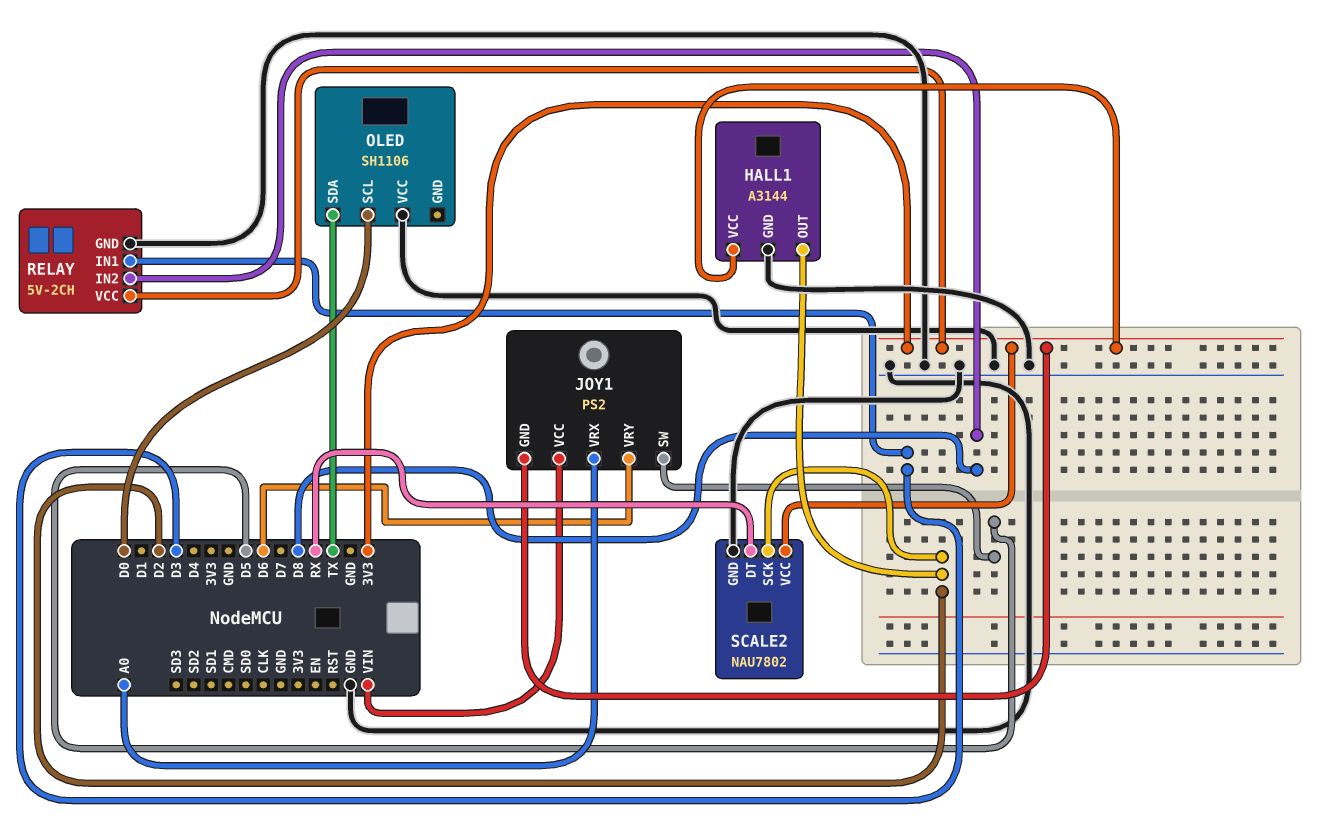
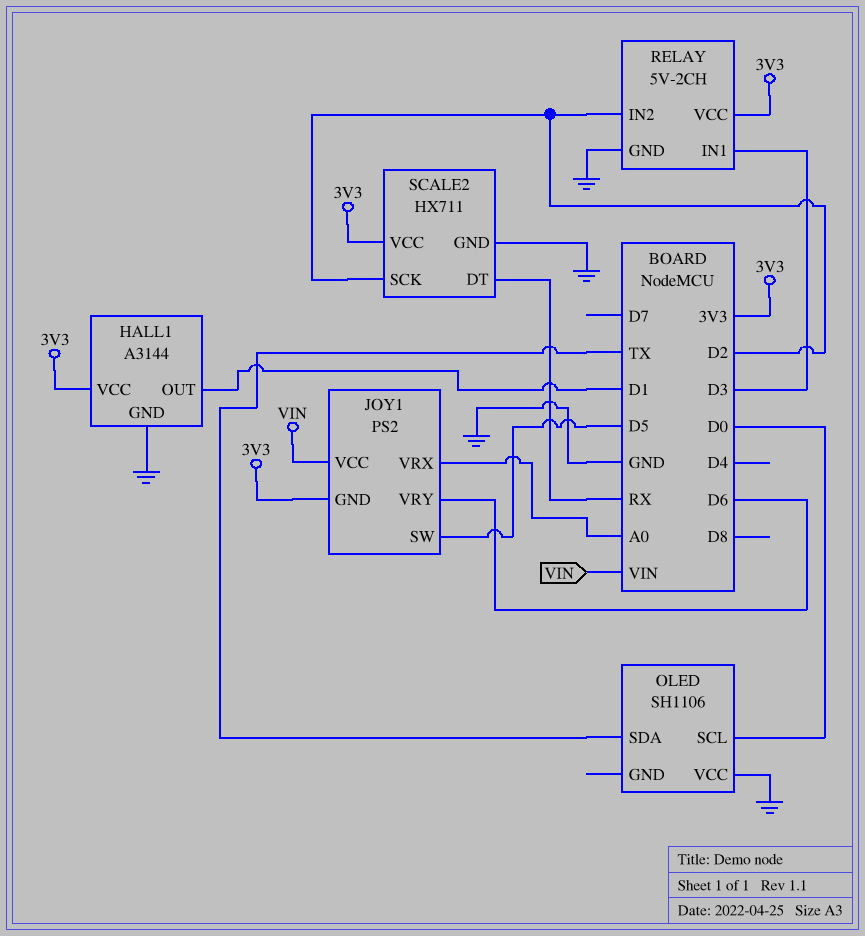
HALL1 pin OUT: D2 -> D1
RELAY pin IN2: D8 -> D2
SCALE2: NAU7802 -> HX711

